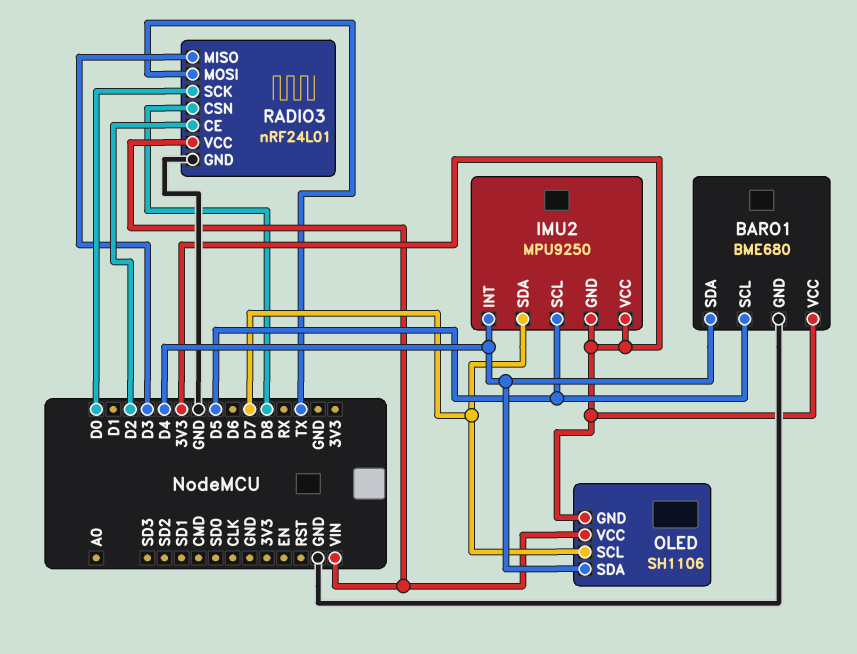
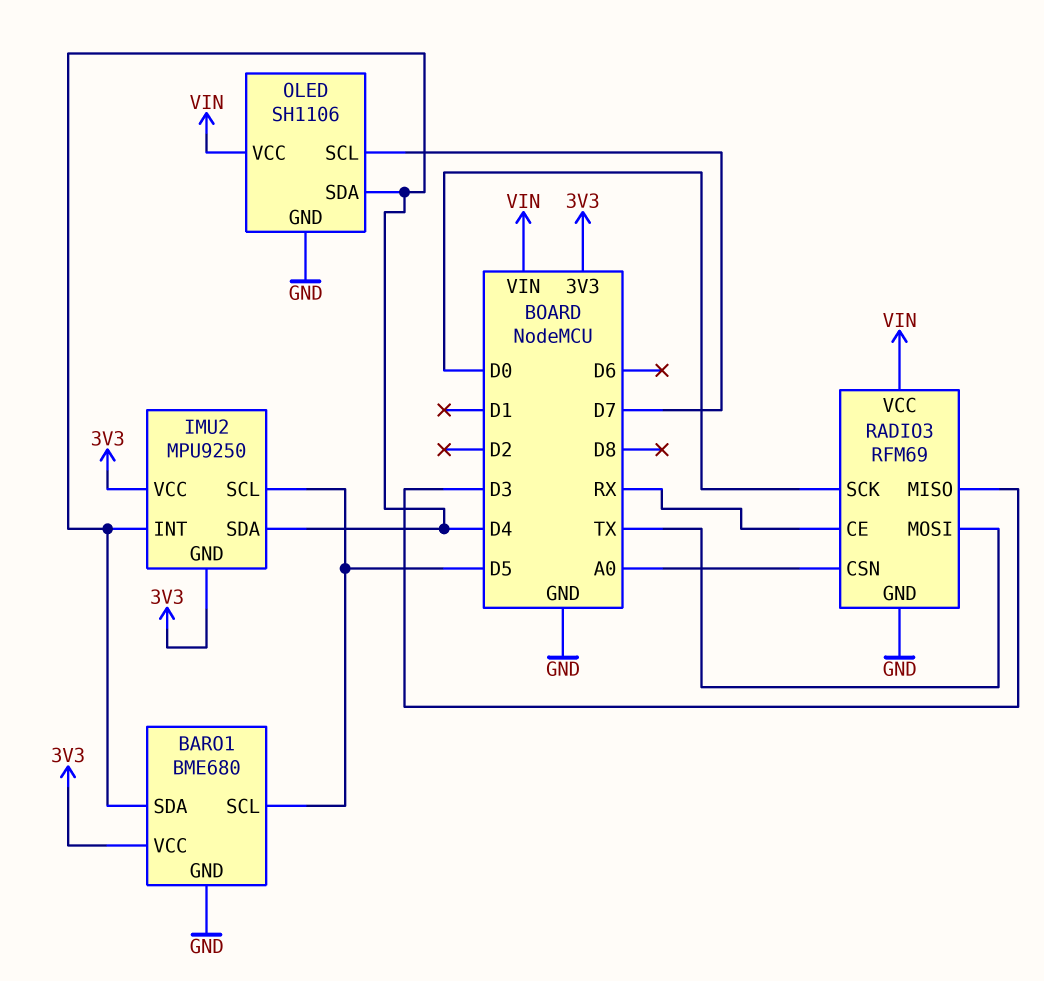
IMU2 pin SDA: D7 -> D4
OLED pin GND: 3V3 -> GND
RADIO3: nRF24L01 -> RFM69
RADIO3 pin CE: D2 -> RX
RADIO3 pin CSN: D8 -> A0

